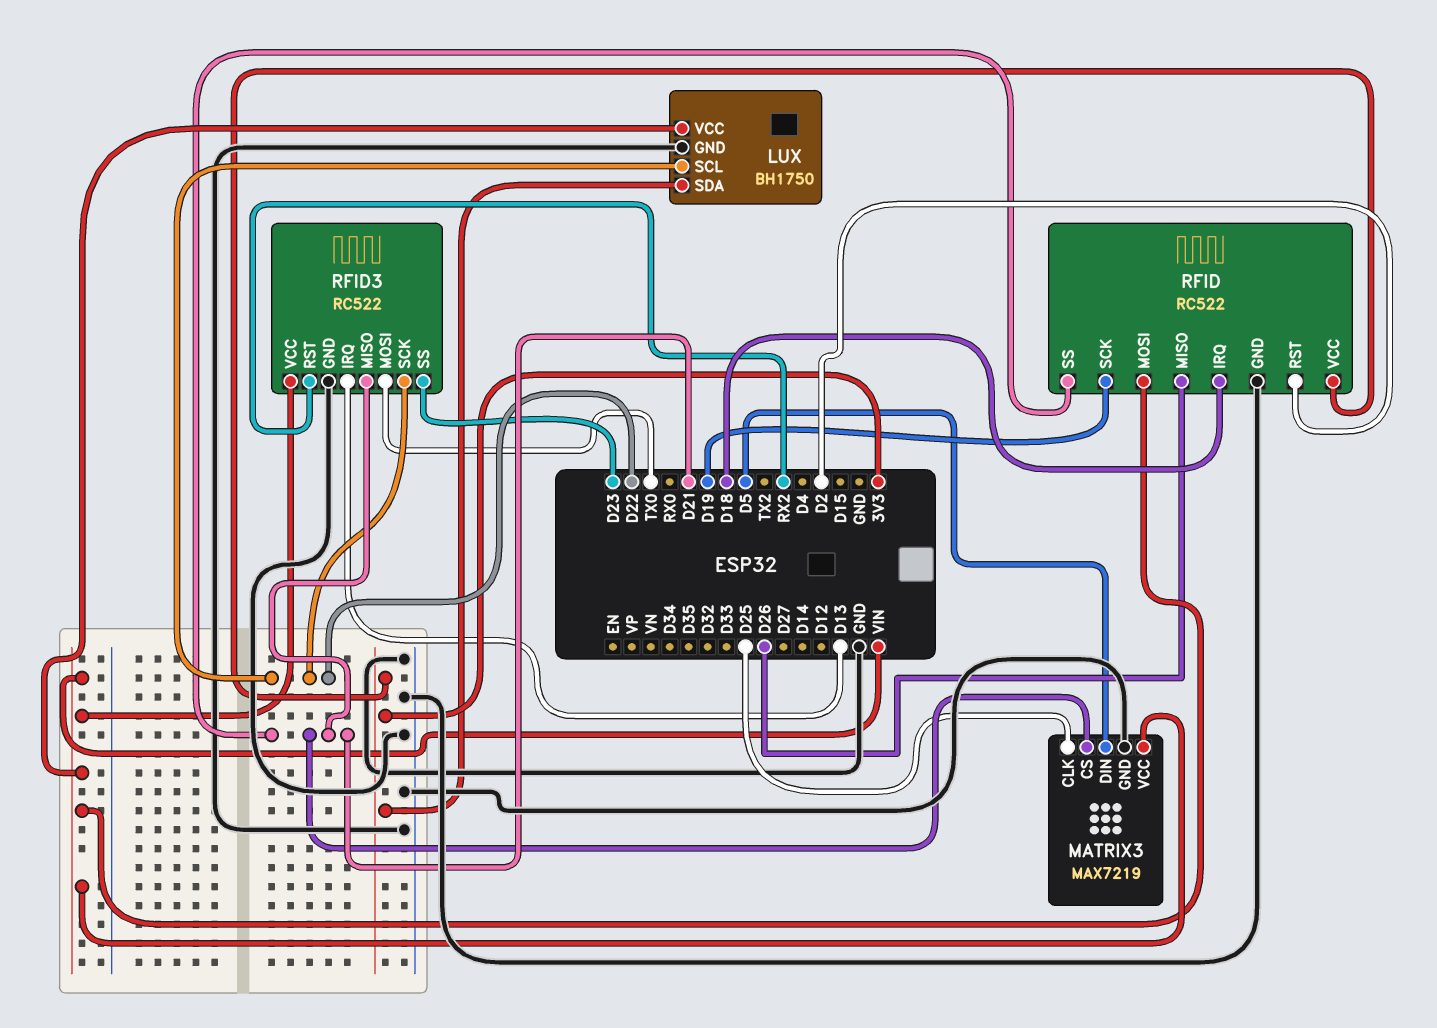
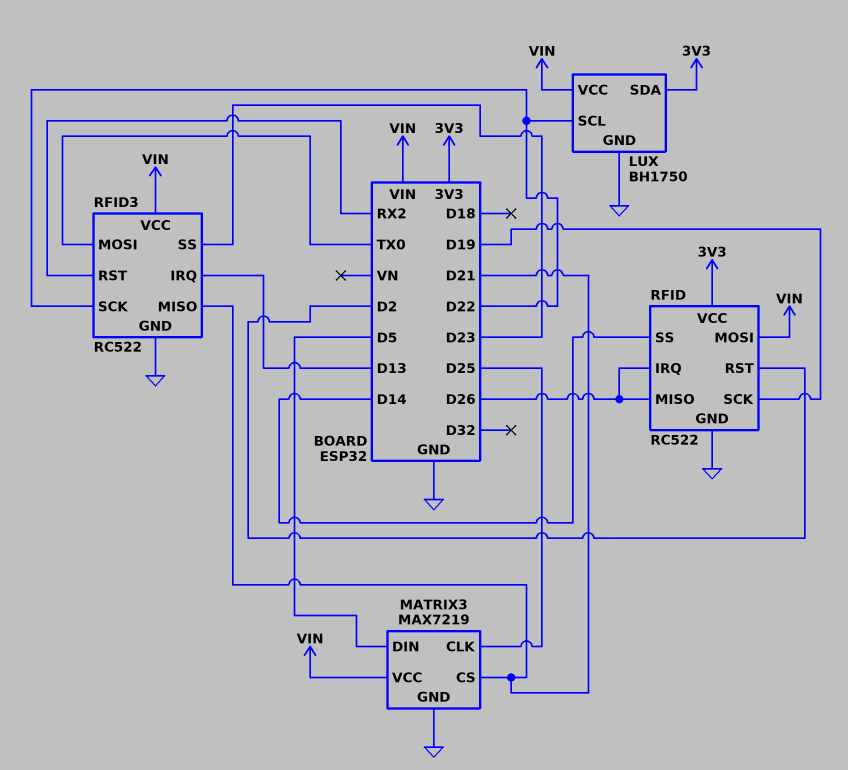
RFID pin IRQ: D18 -> D26
RFID pin SS: D21 -> D14

